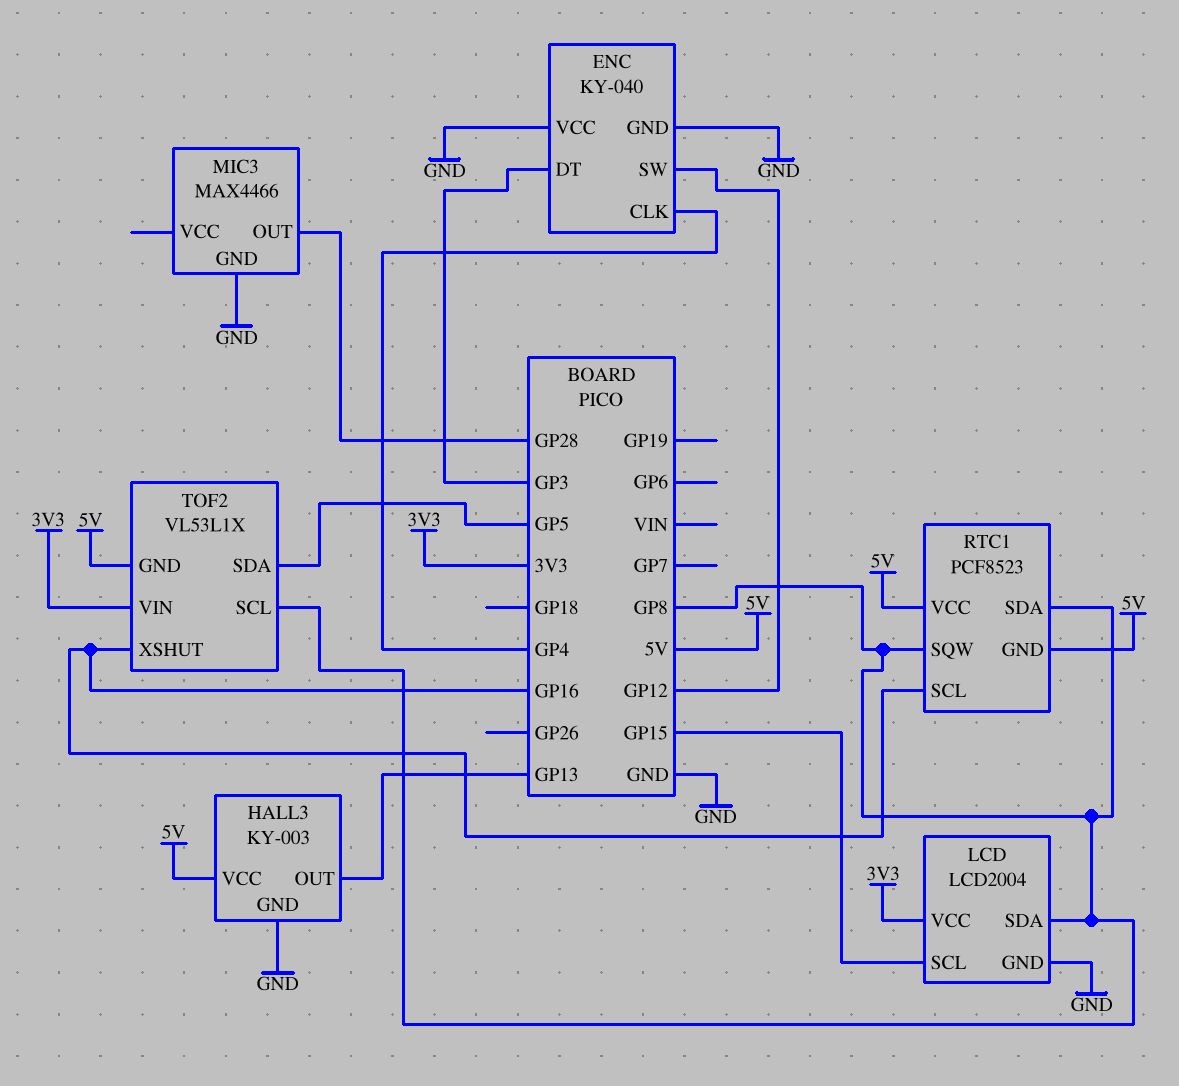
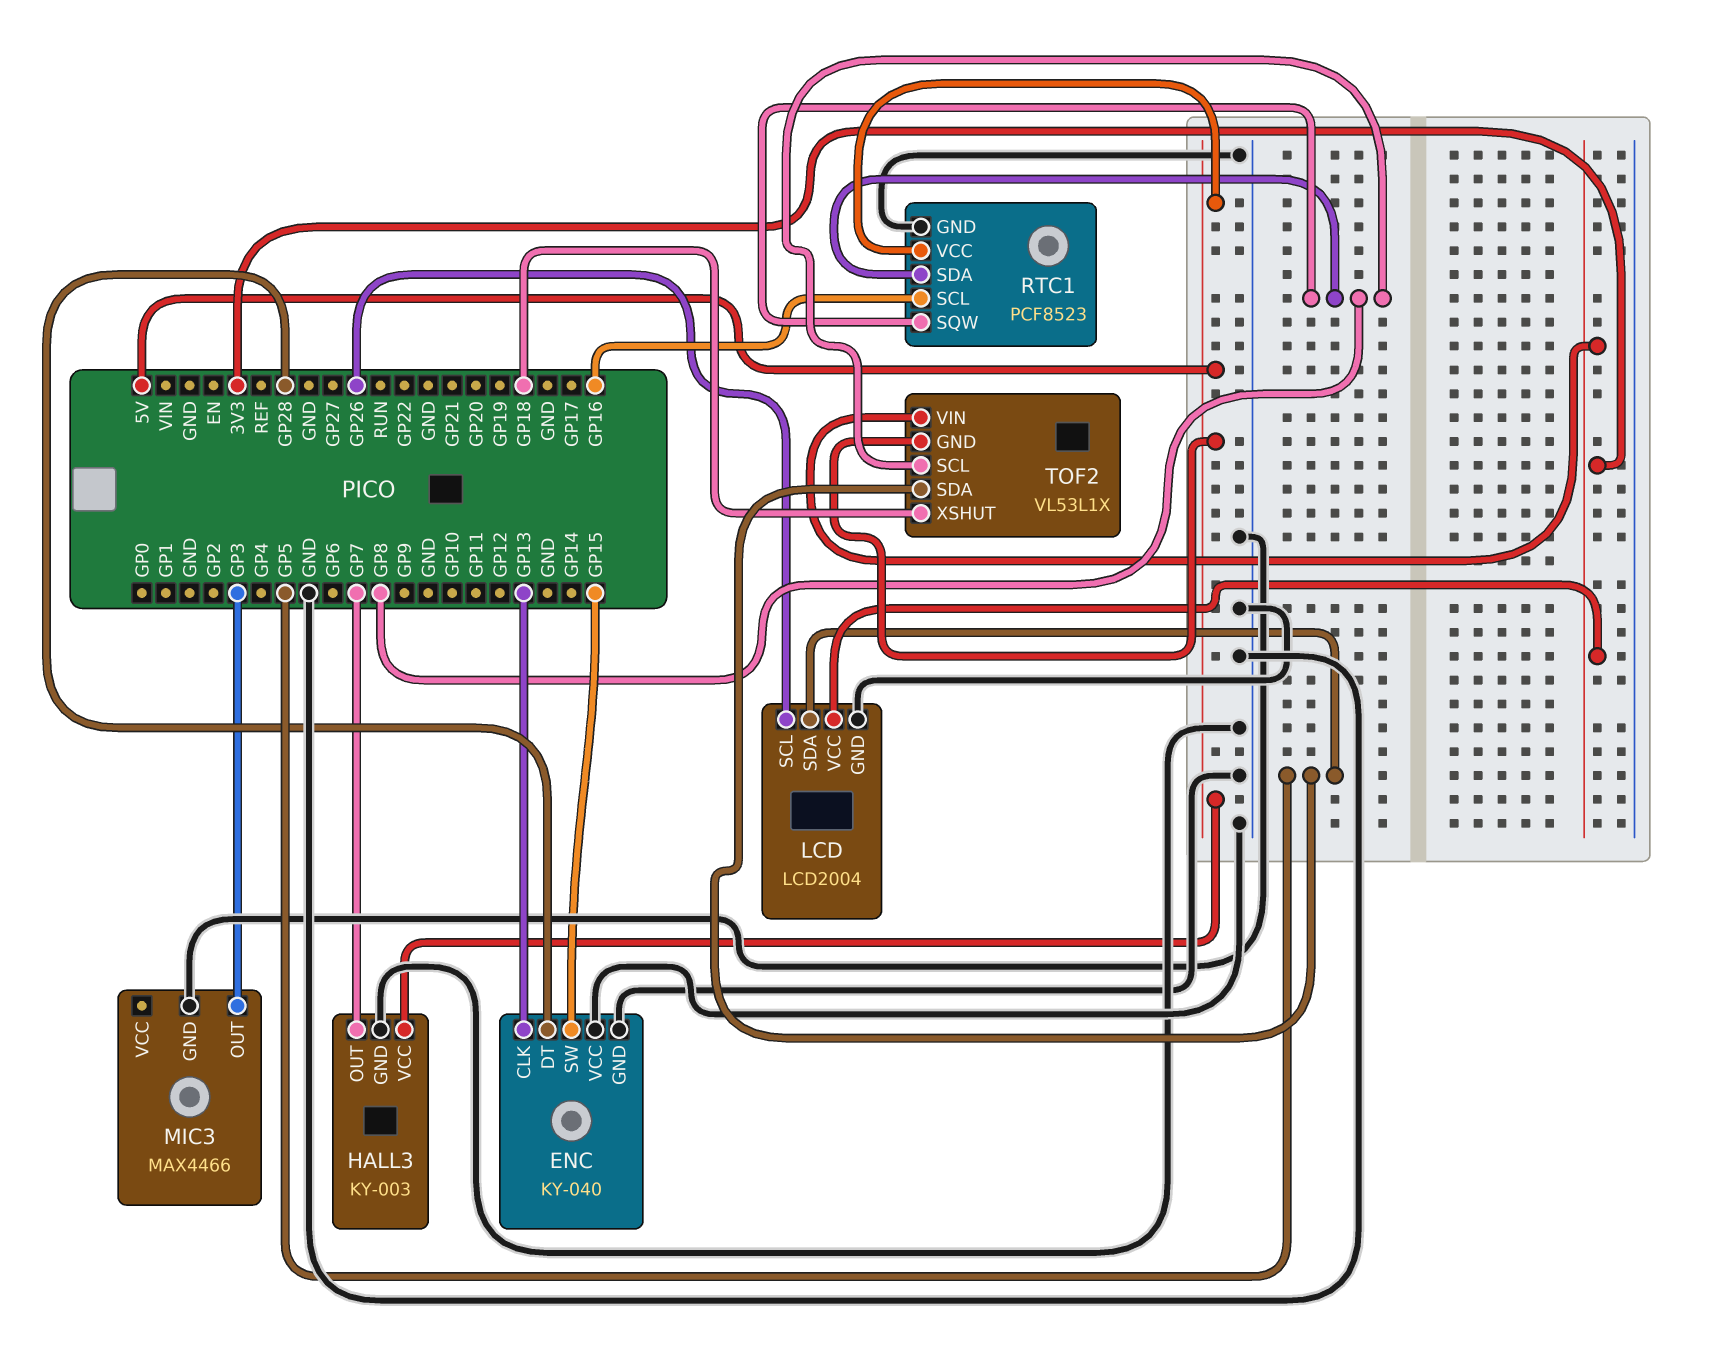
ENC pin CLK: GP4 -> GP13
ENC pin DT: GP3 -> GP28
ENC pin SW: GP12 -> GP15
HALL3 pin OUT: GP13 -> GP7
LCD pin SCL: GP15 -> GP26
LCD pin SDA: GP8 -> GP5
MIC3 pin OUT: GP28 -> GP3
RTC1 pin GND: 5V -> GND
TOF2 pin XSHUT: GP16 -> GP18

